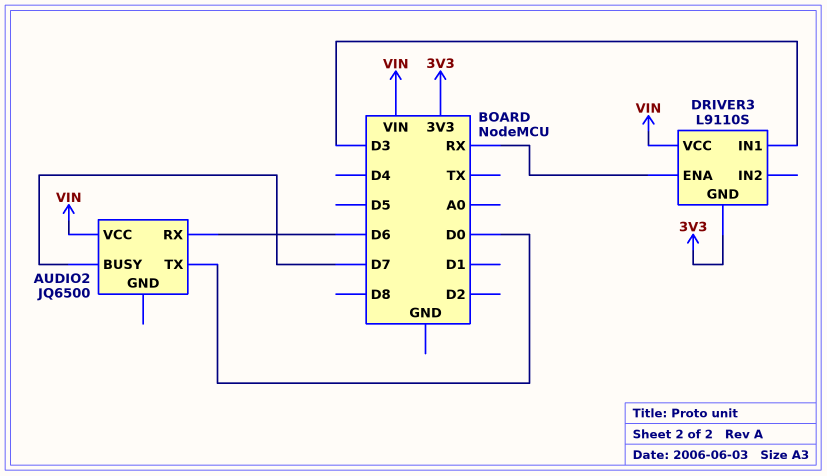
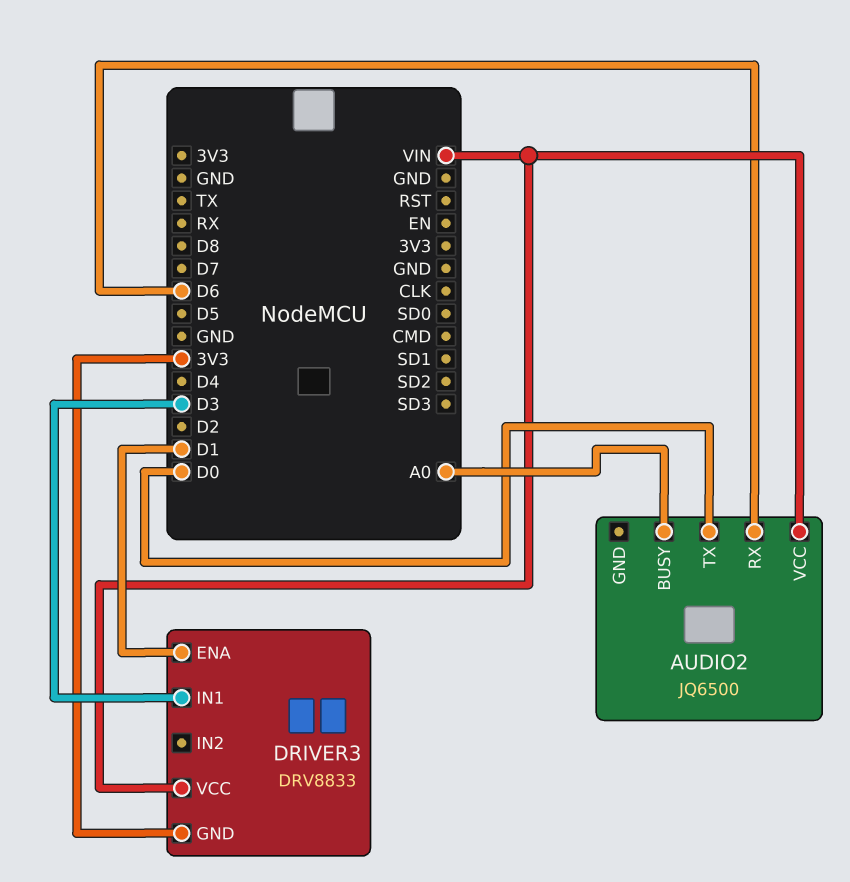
AUDIO2 pin BUSY: D7 -> A0
DRIVER3: L9110S -> DRV8833
DRIVER3 pin ENA: RX -> D1

